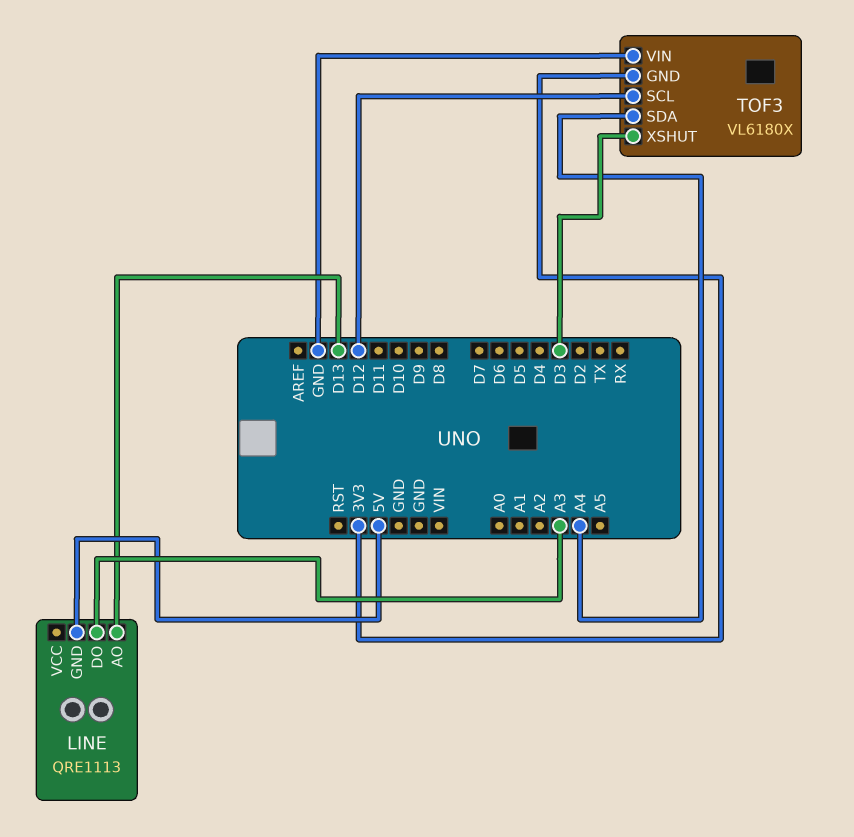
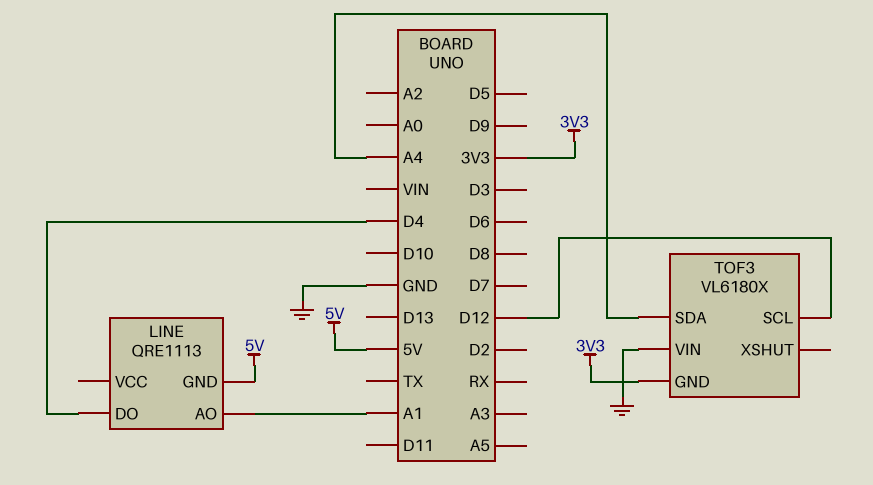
LINE pin AO: D13 -> A1
LINE pin DO: A3 -> D4
TOF3 pin XSHUT: D3 -> none

